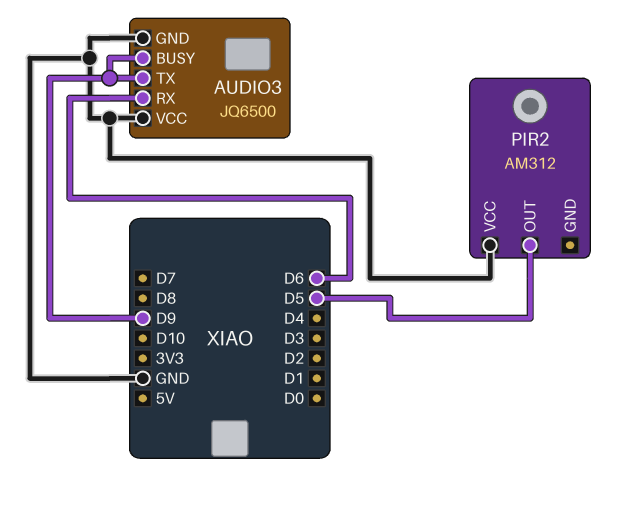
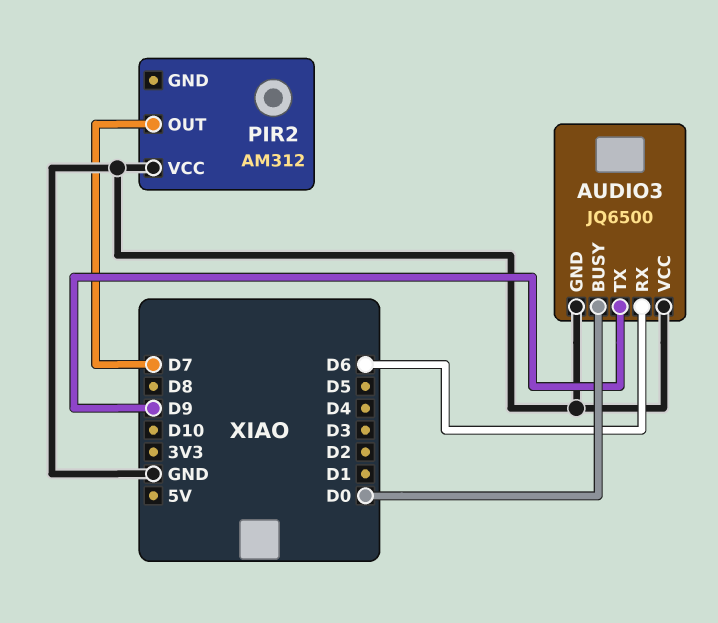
AUDIO3 pin BUSY: D9 -> D0
PIR2 pin OUT: D5 -> D7

